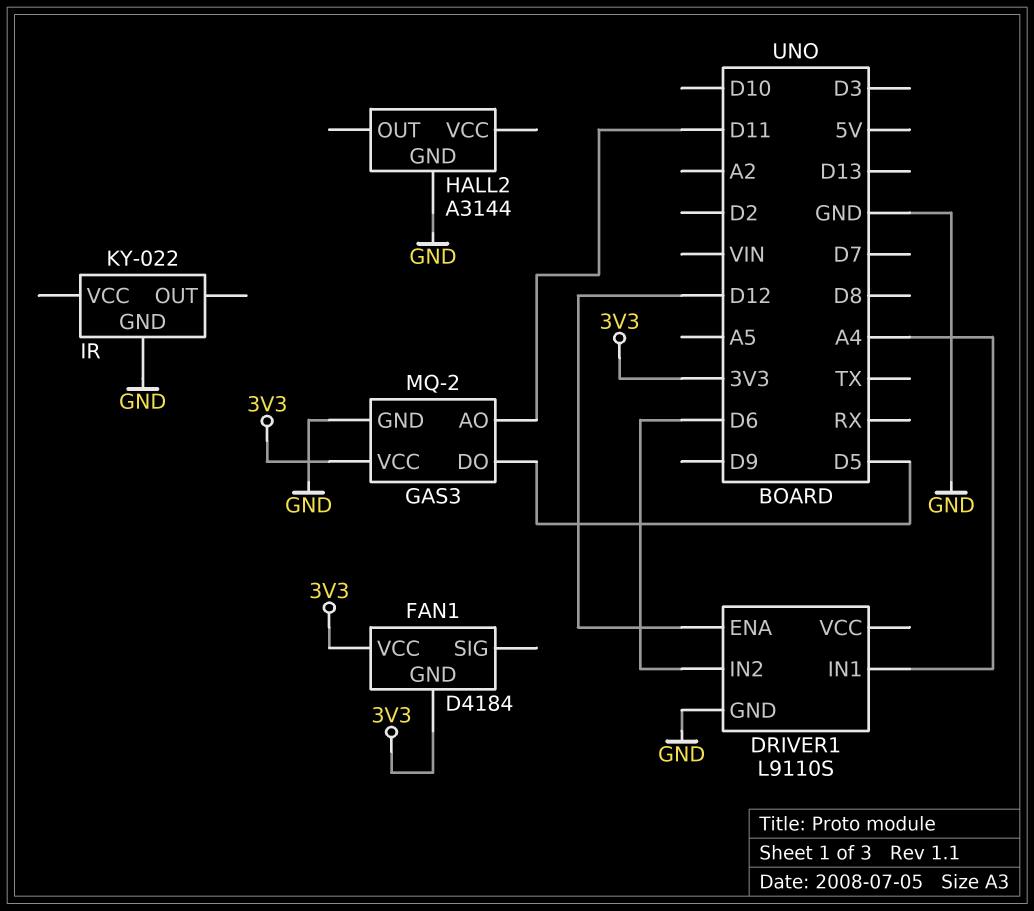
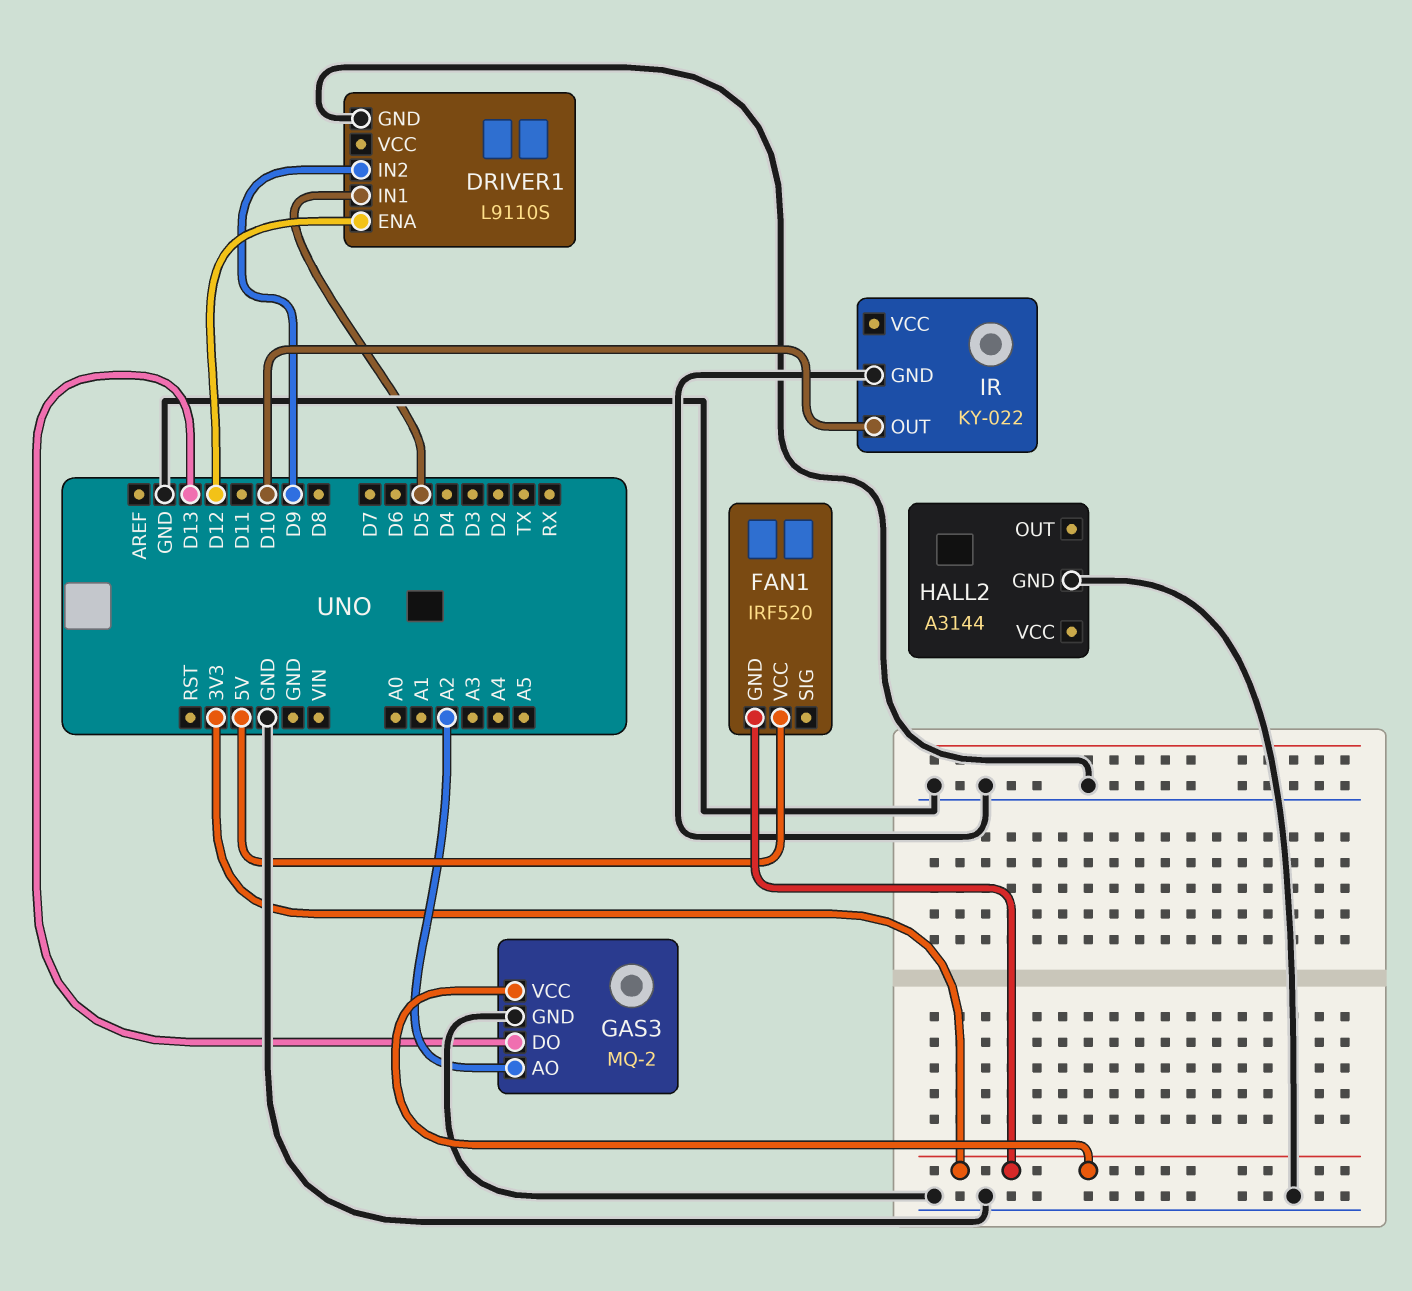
DRIVER1 pin IN1: A4 -> D5
DRIVER1 pin IN2: D6 -> D9
FAN1: D4184 -> IRF520
FAN1 pin VCC: 3V3 -> 5V
GAS3 pin AO: D11 -> A2
GAS3 pin DO: D5 -> D13
IR pin OUT: none -> D10

